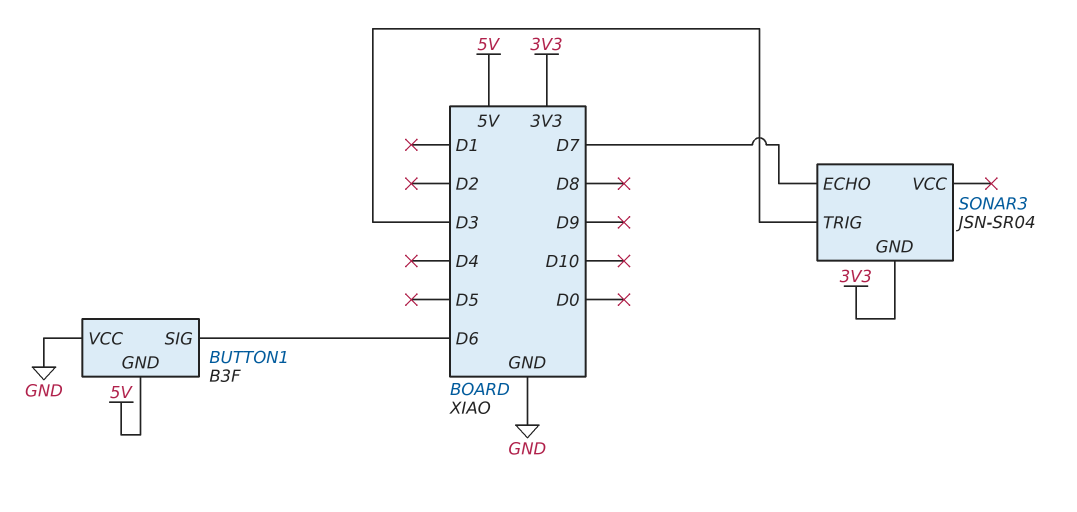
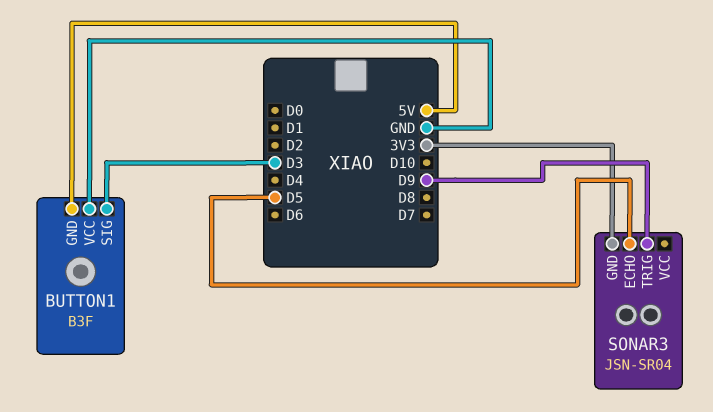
BUTTON1 pin SIG: D6 -> D3
SONAR3 pin ECHO: D7 -> D5
SONAR3 pin TRIG: D3 -> D9

